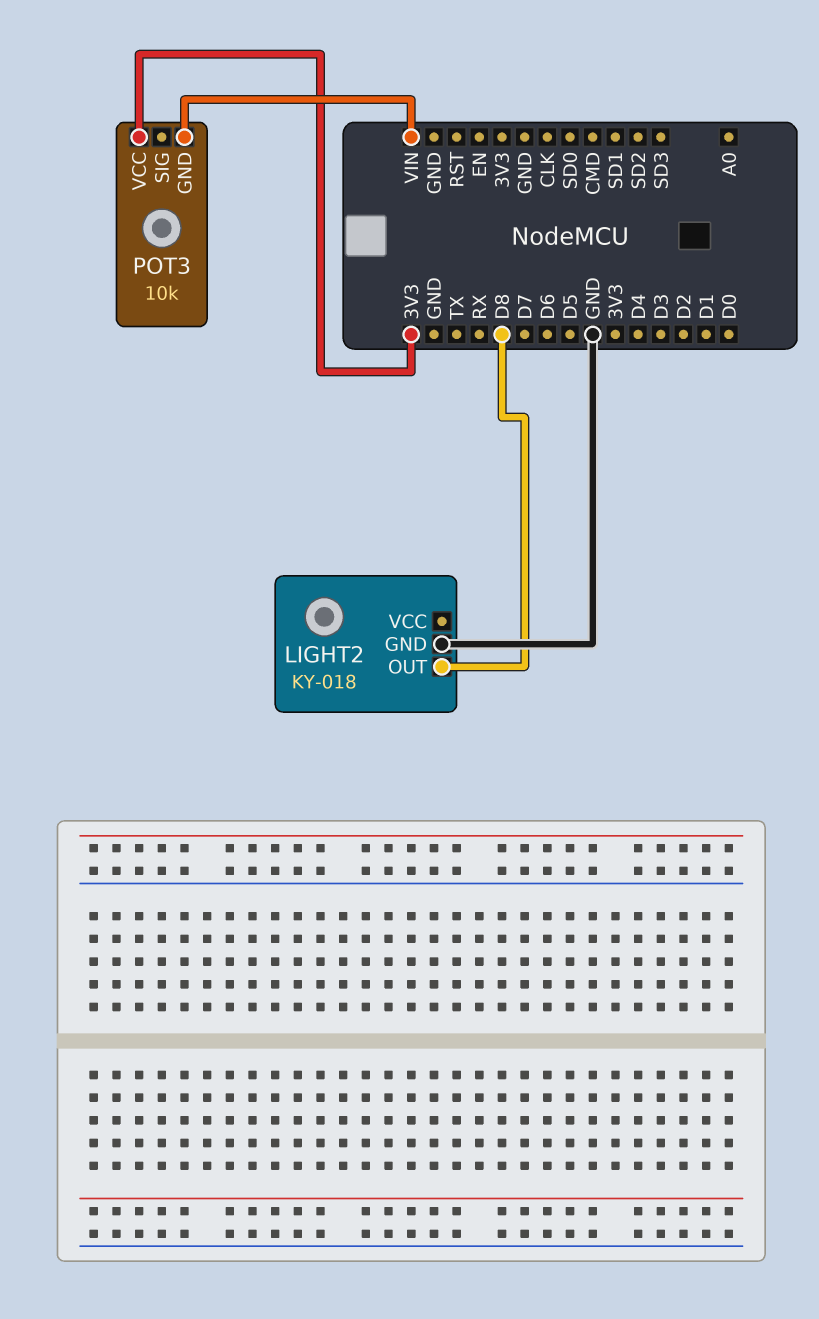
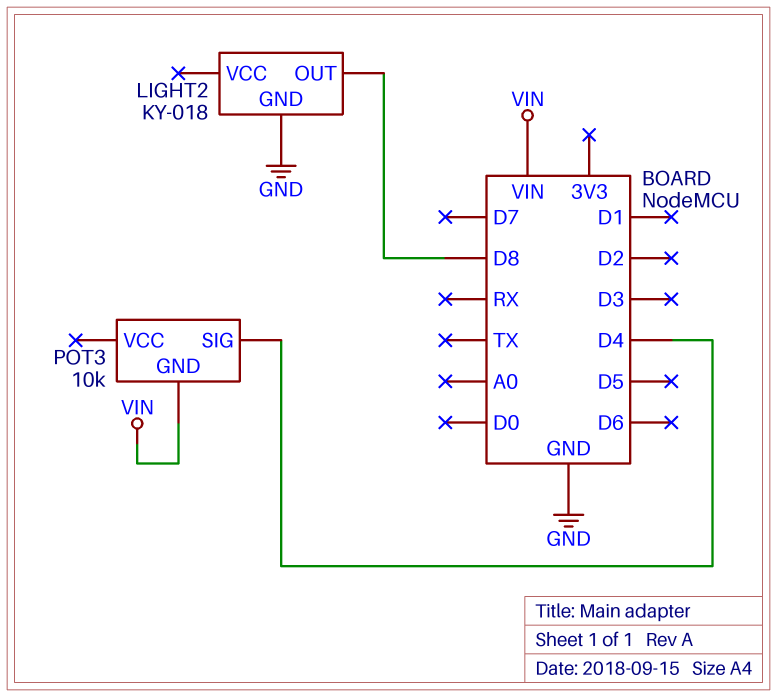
POT3 pin SIG: none -> D4
POT3 pin VCC: 3V3 -> none

